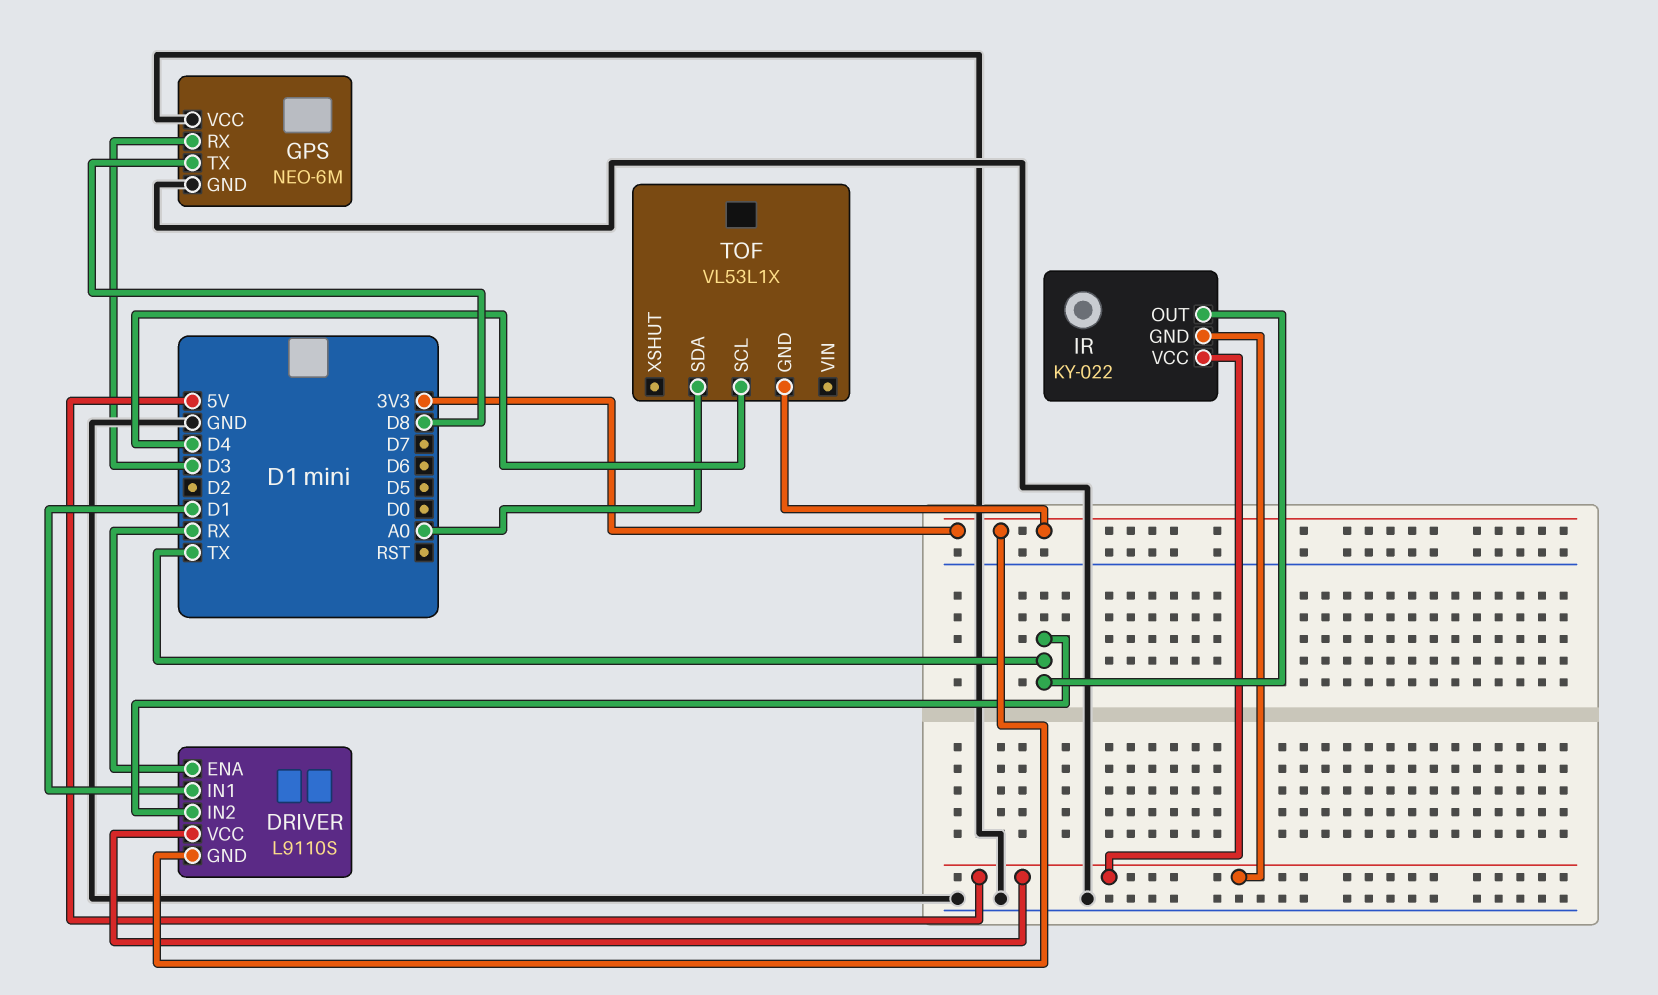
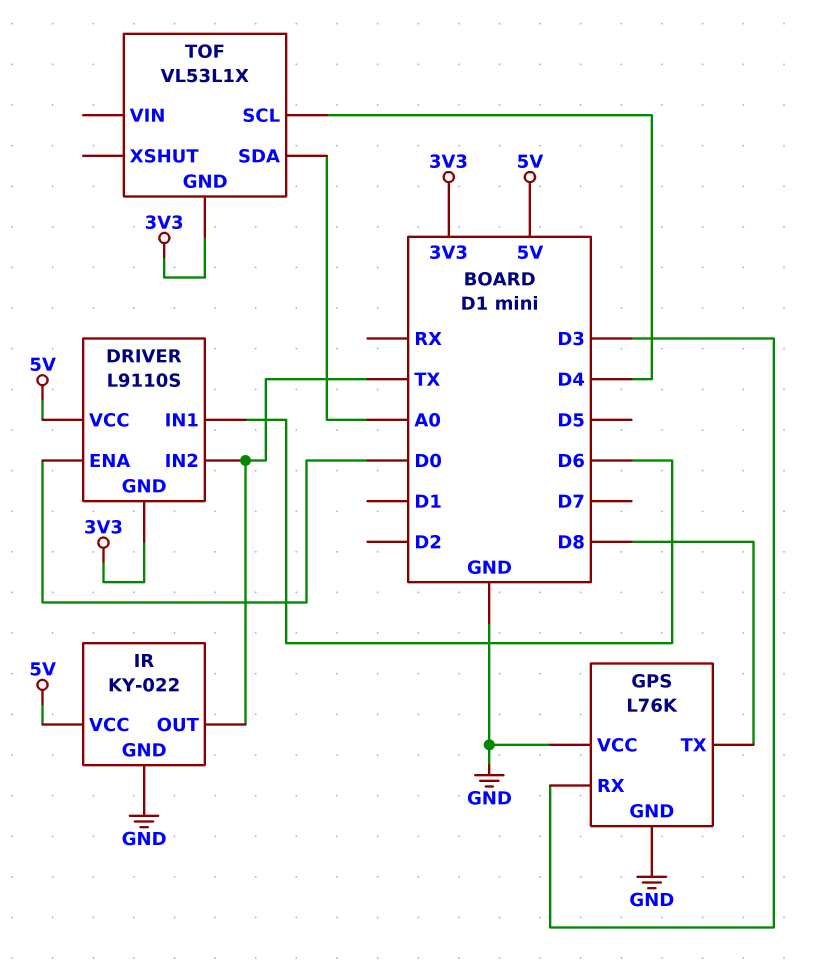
DRIVER pin ENA: RX -> D0
DRIVER pin IN1: D1 -> D6
GPS: NEO-6M -> L76K
IR pin GND: 5V -> GND

